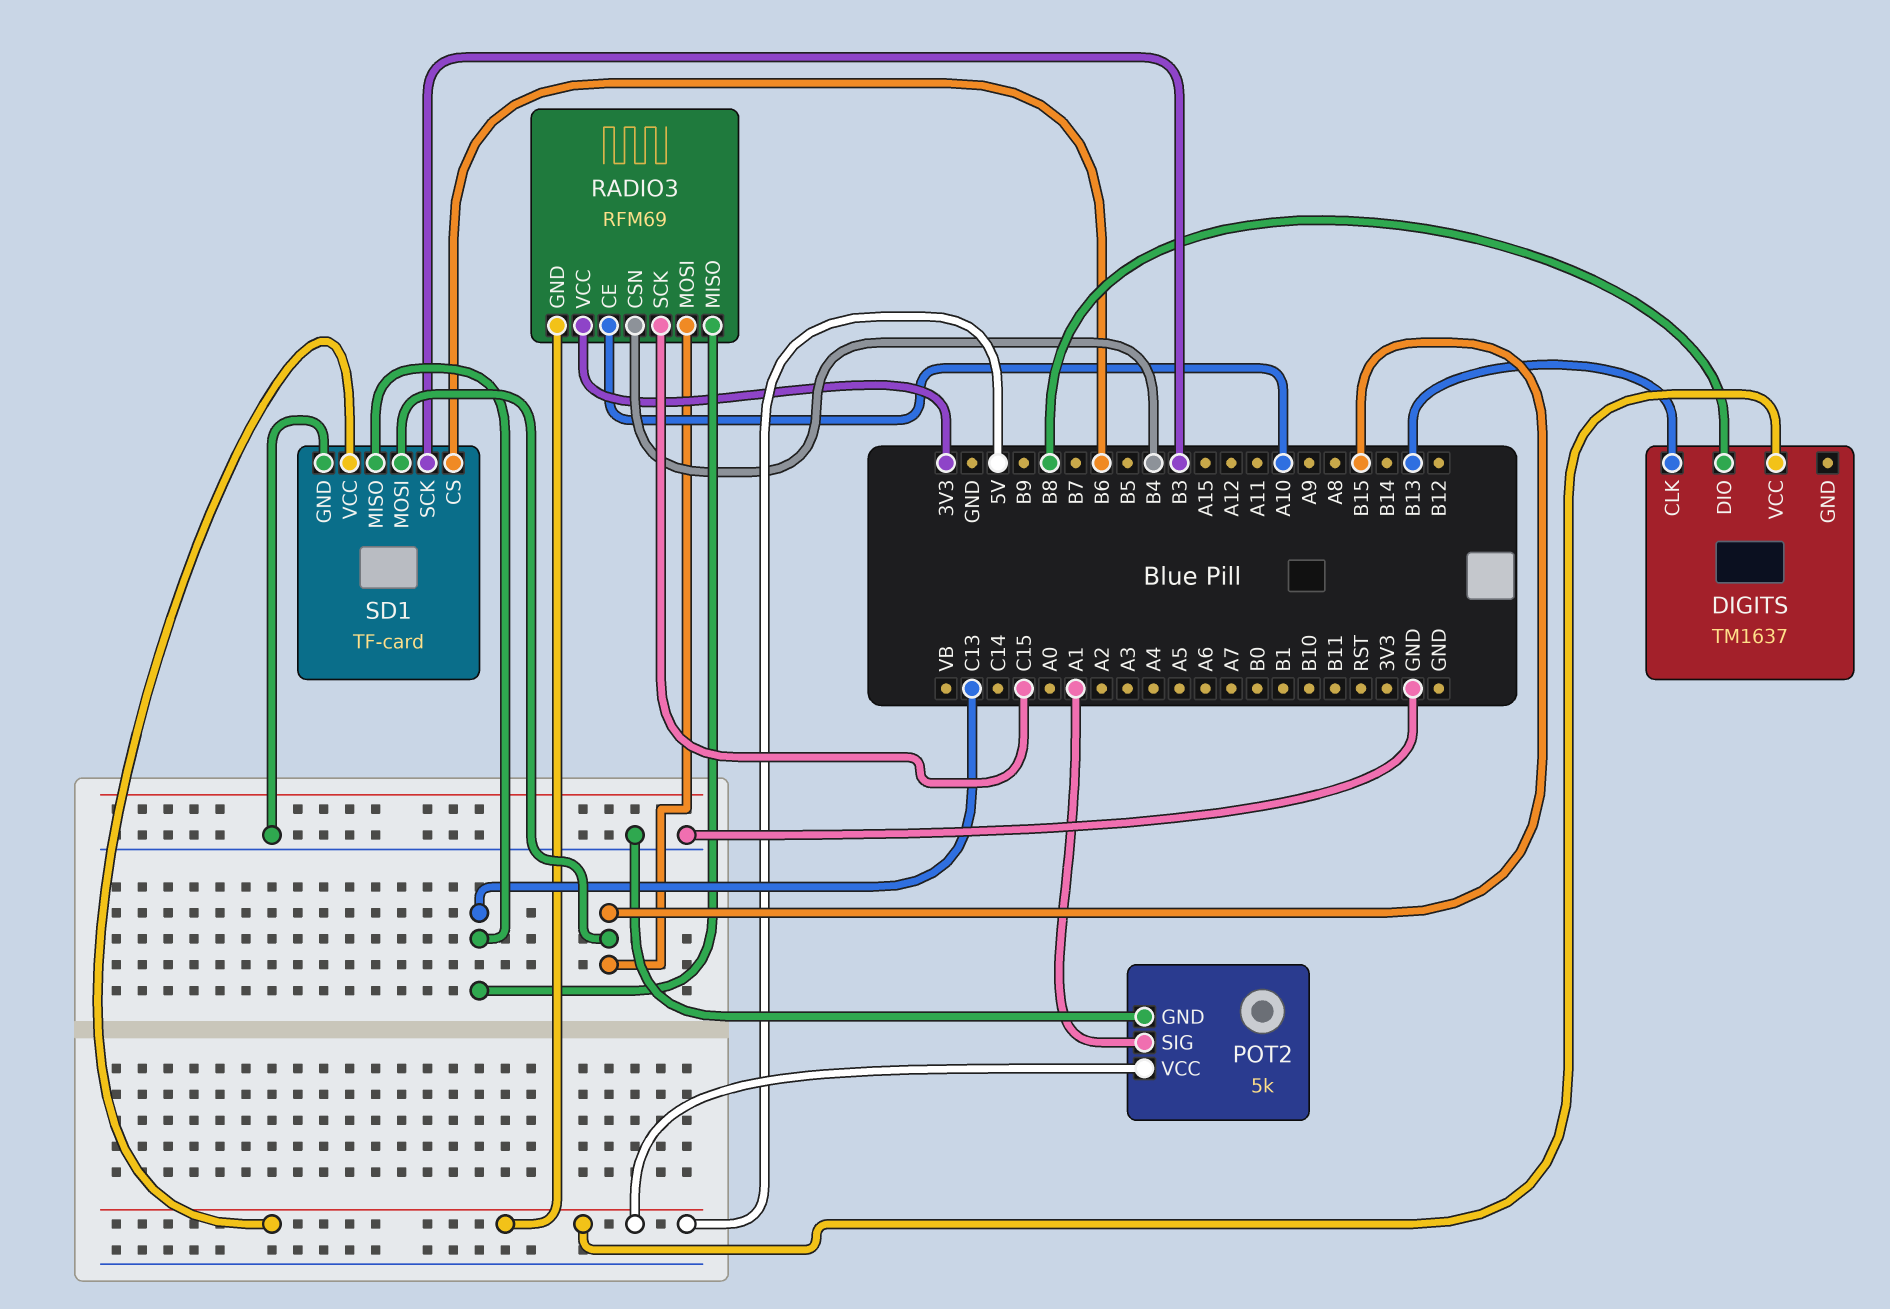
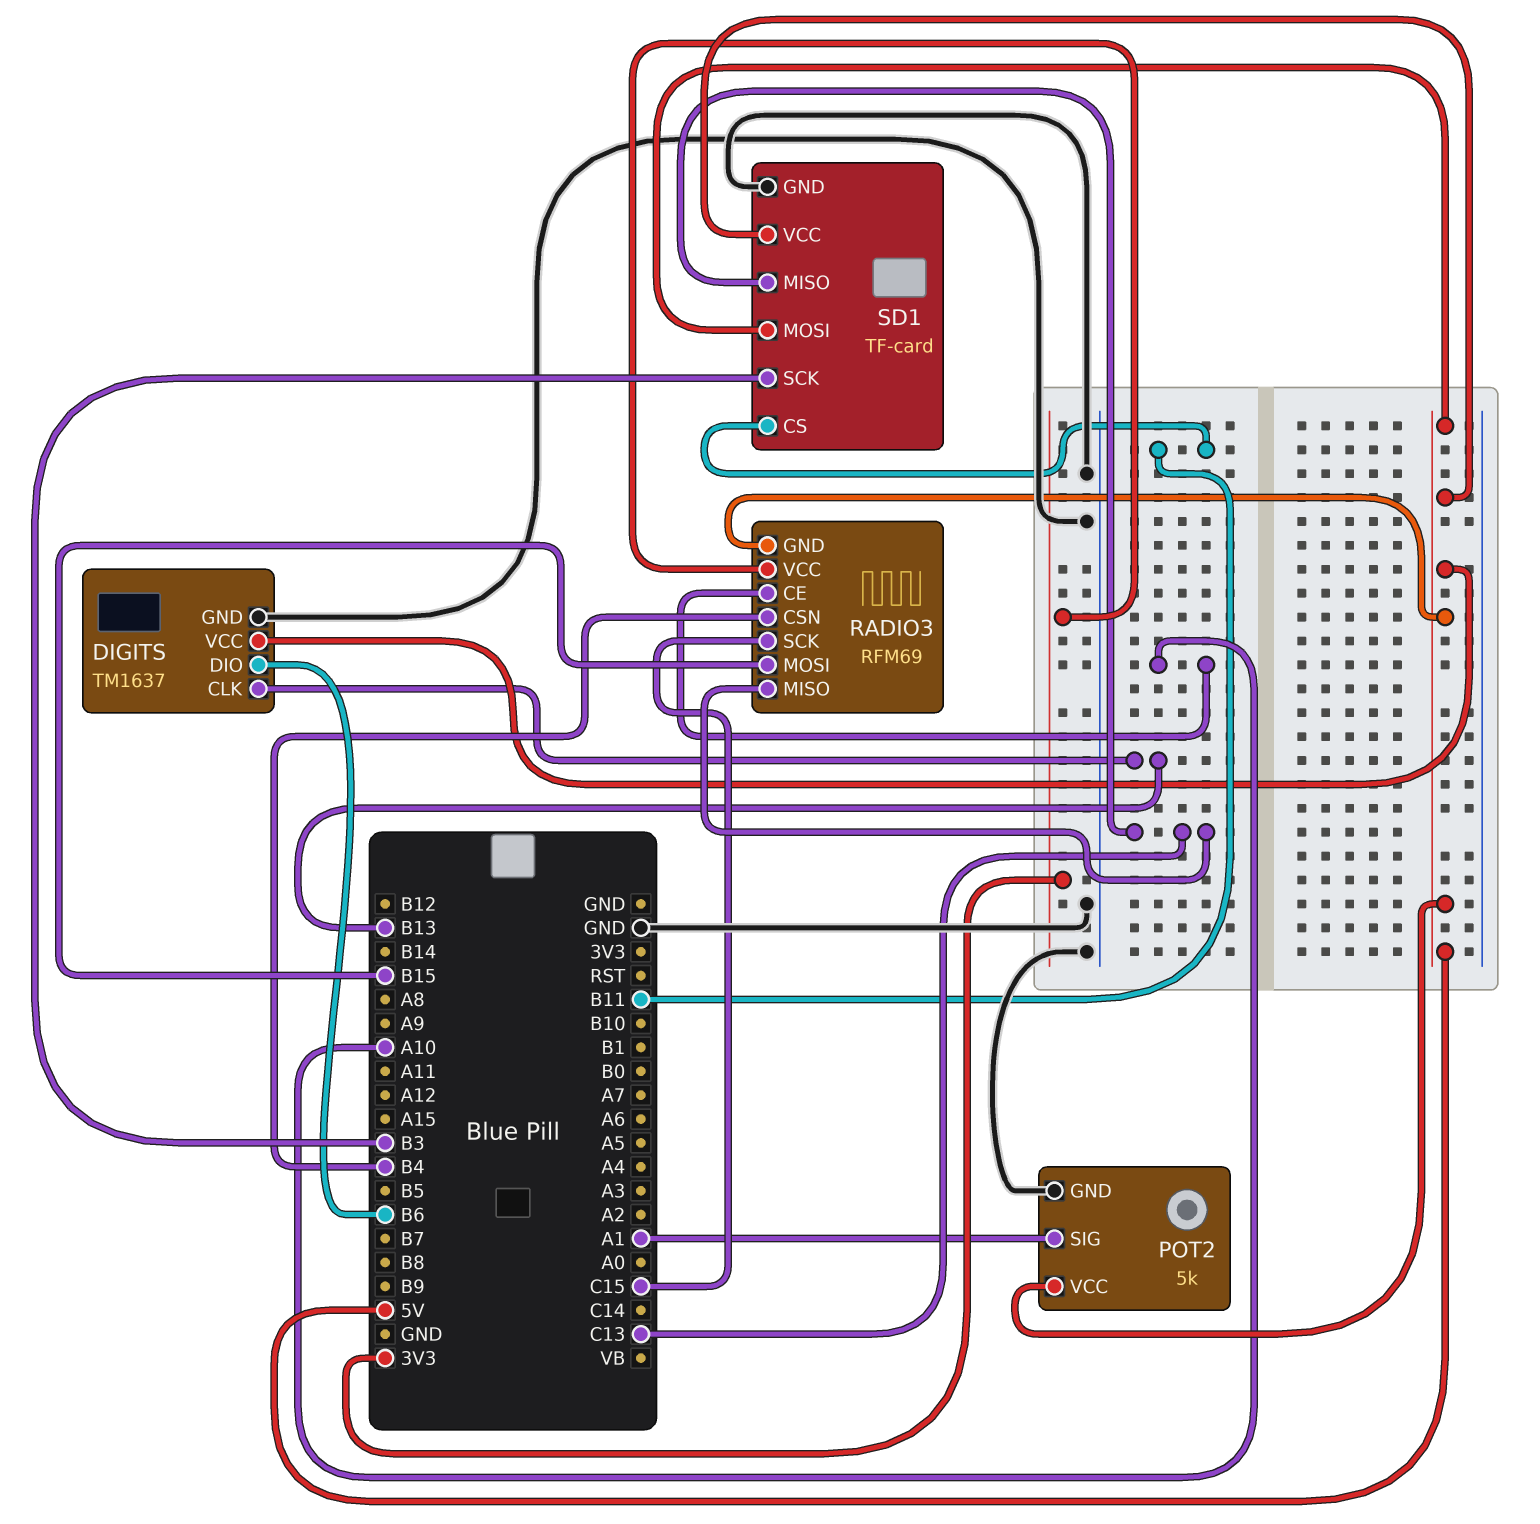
DIGITS pin DIO: B8 -> B6
DIGITS pin GND: none -> GND
SD1 pin CS: B6 -> B11
SD1 pin MOSI: B15 -> 5V

